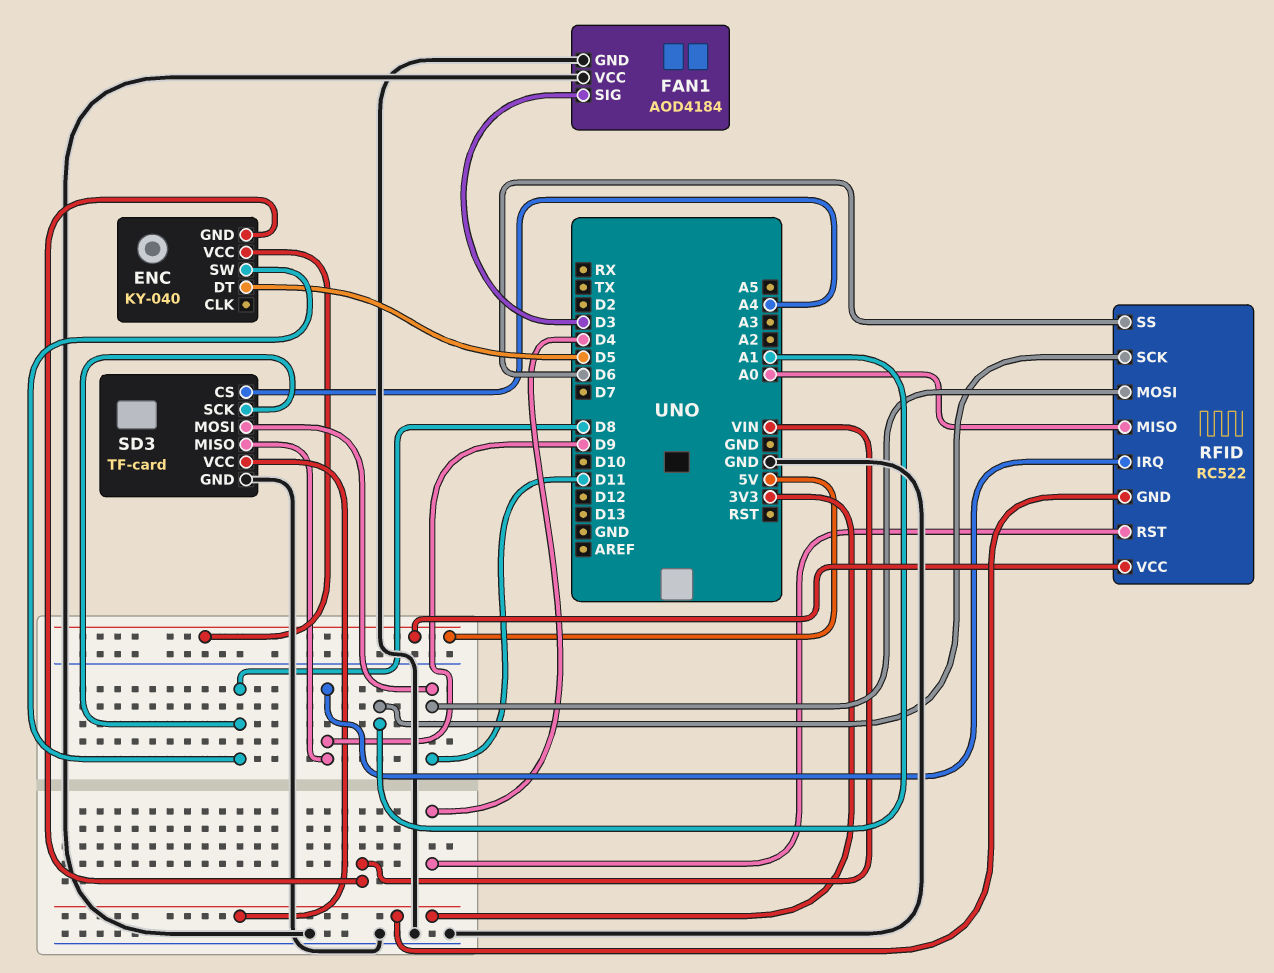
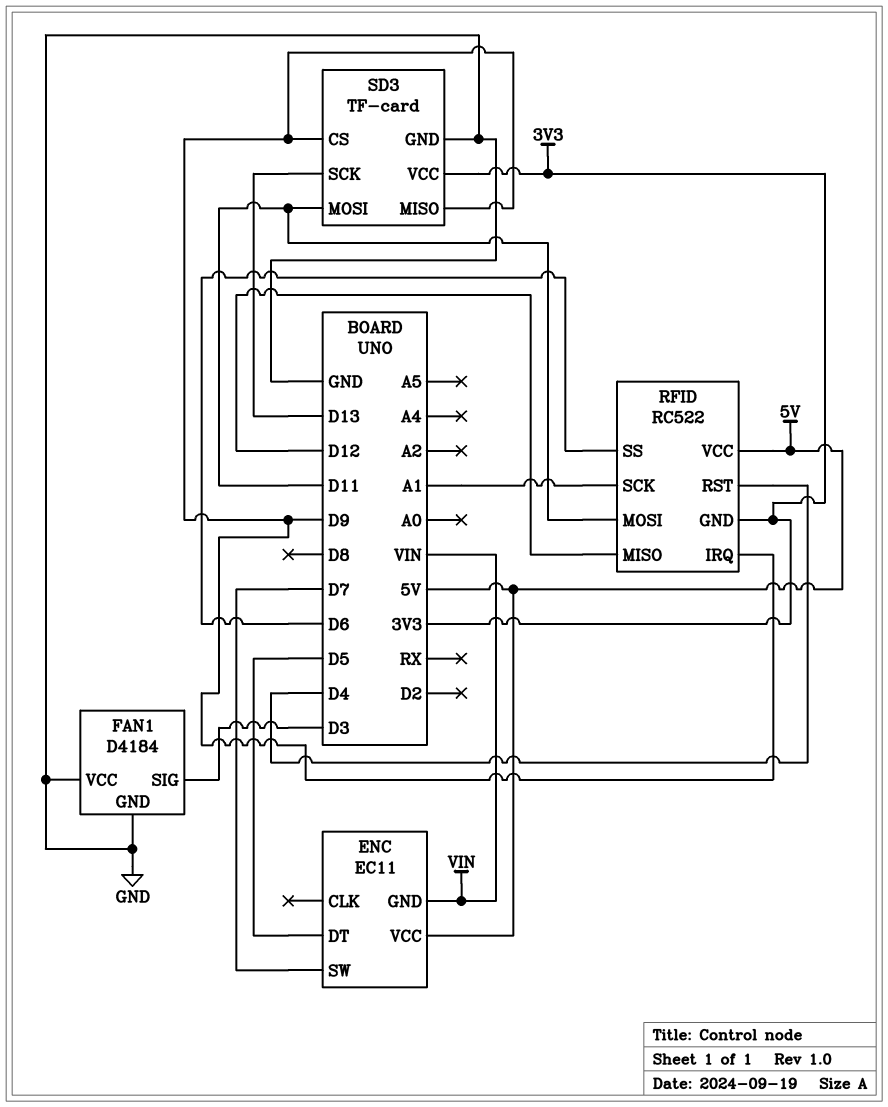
ENC: KY-040 -> EC11
ENC pin SW: D8 -> D7
FAN1: AOD4184 -> D4184
RFID pin MISO: A0 -> D12
SD3 pin CS: A4 -> D9
SD3 pin SCK: D8 -> D13

